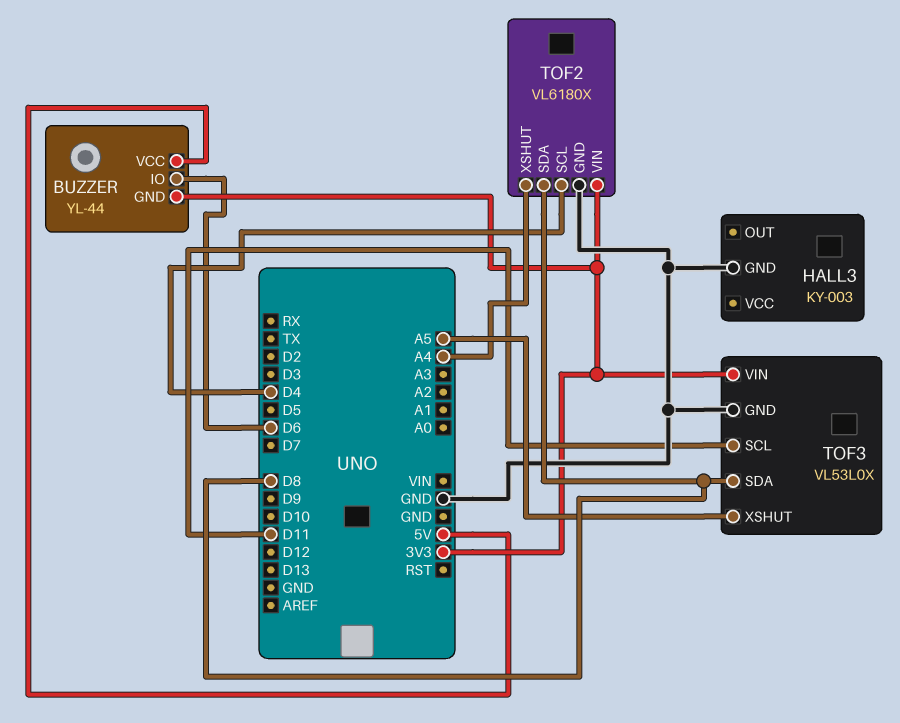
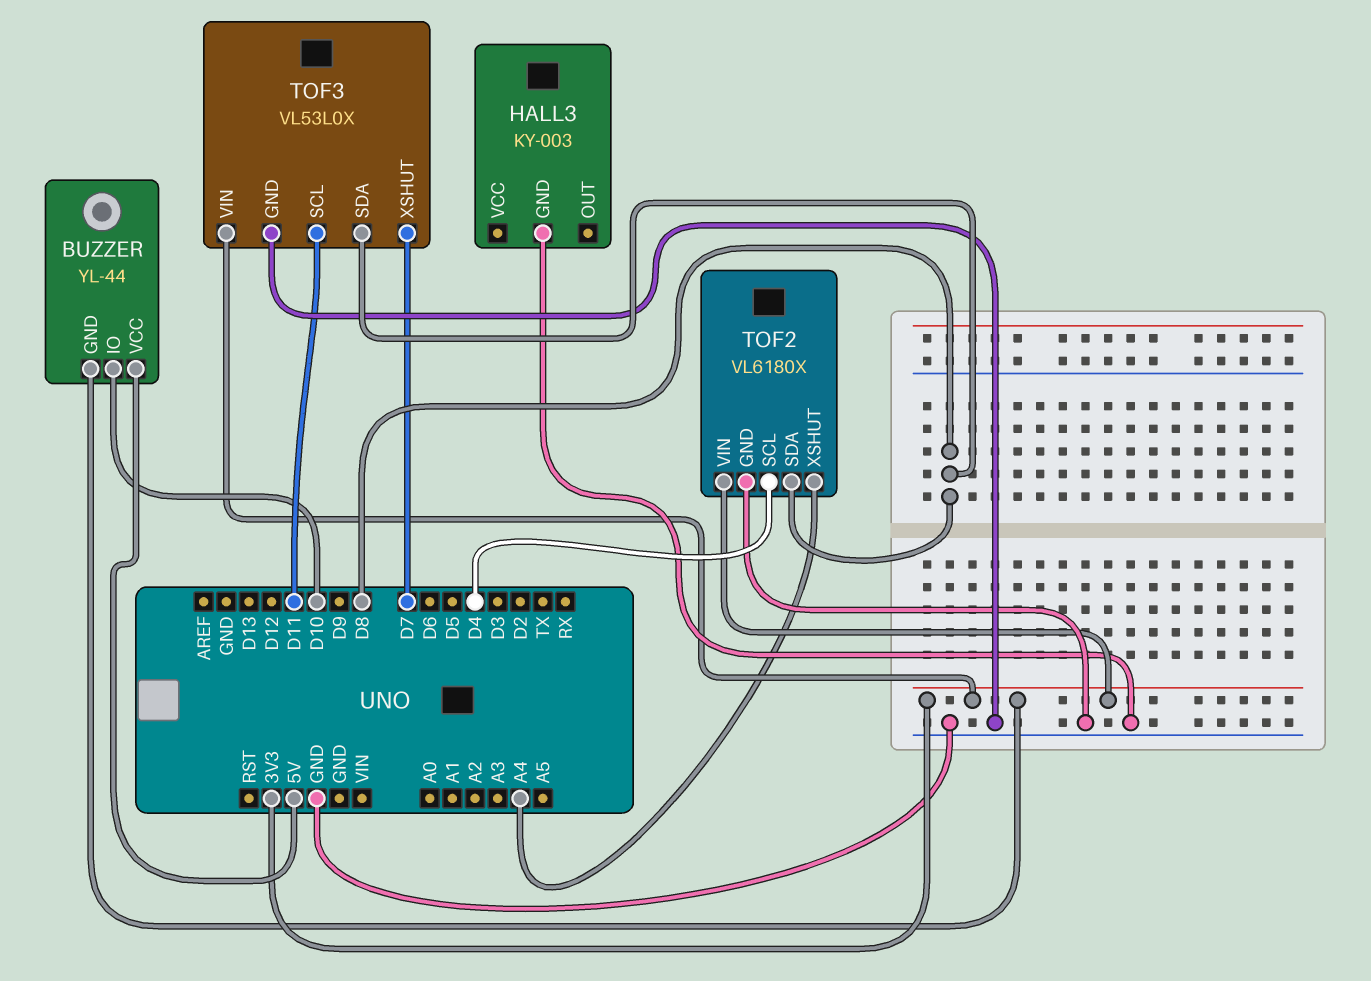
BUZZER pin IO: D6 -> D10
TOF3 pin XSHUT: A5 -> D7

